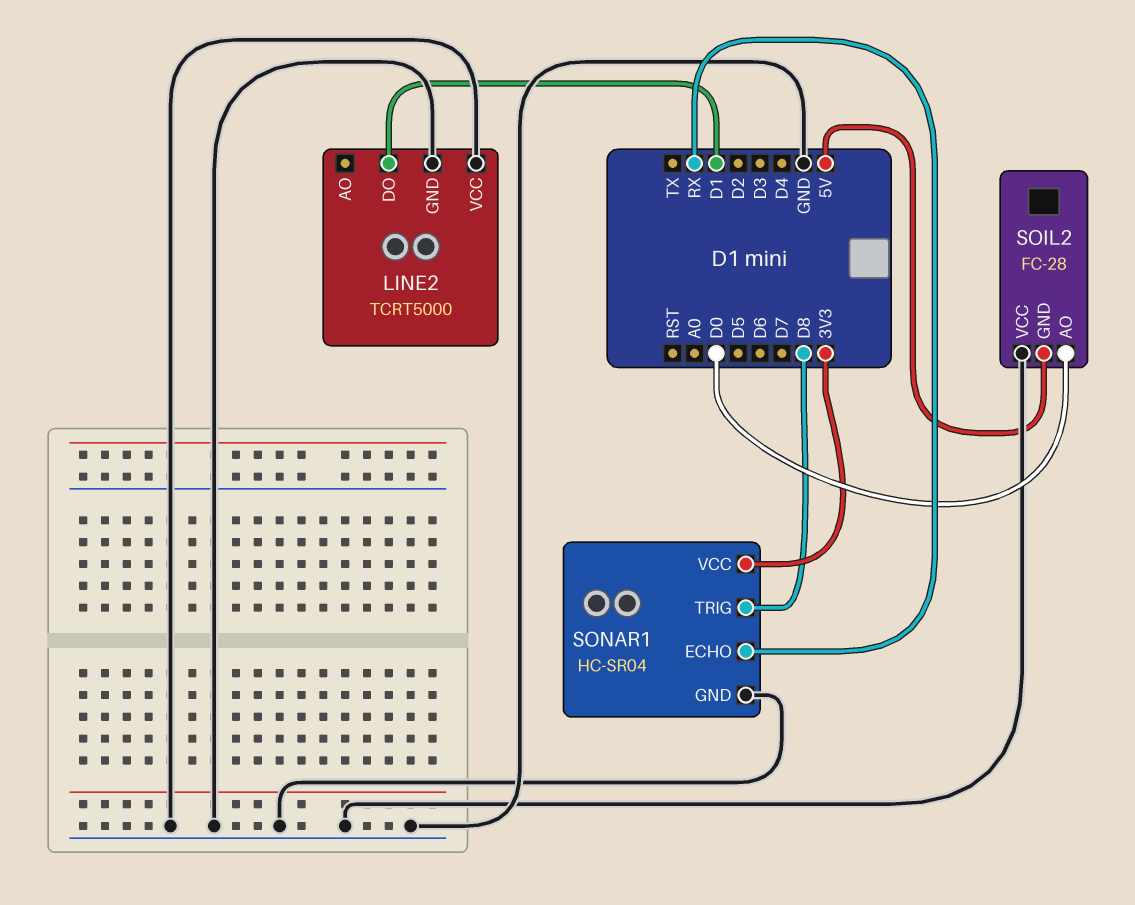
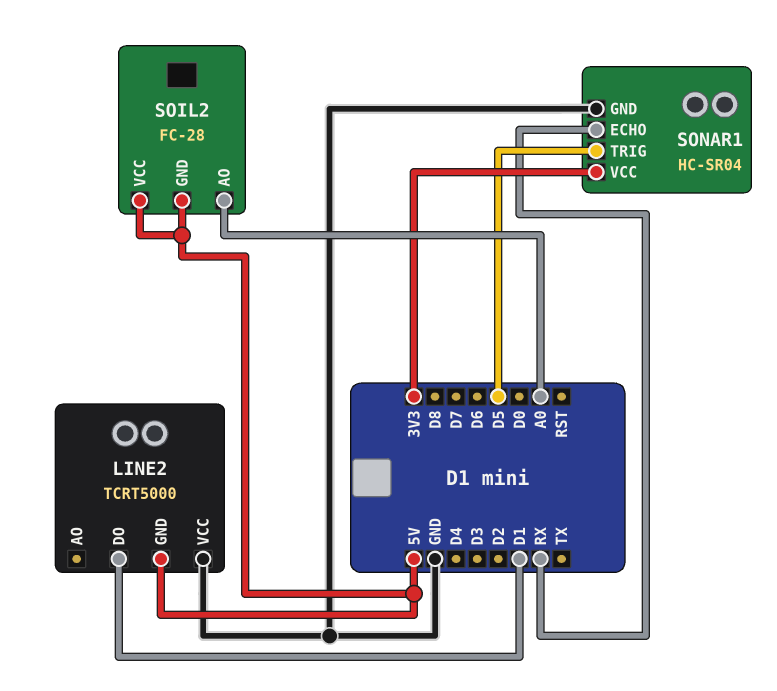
LINE2 pin GND: GND -> 5V
SOIL2 pin AO: D0 -> A0
SOIL2 pin VCC: GND -> 5V
SONAR1 pin TRIG: D8 -> D5

